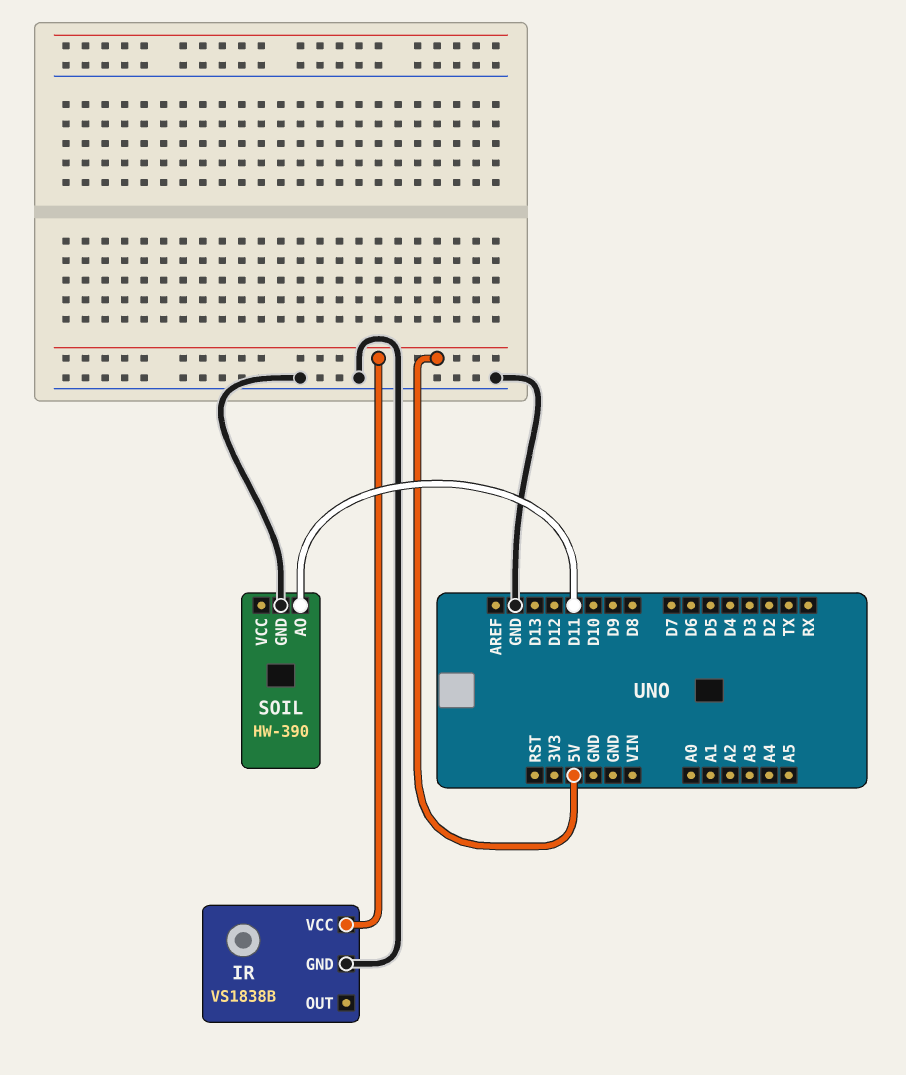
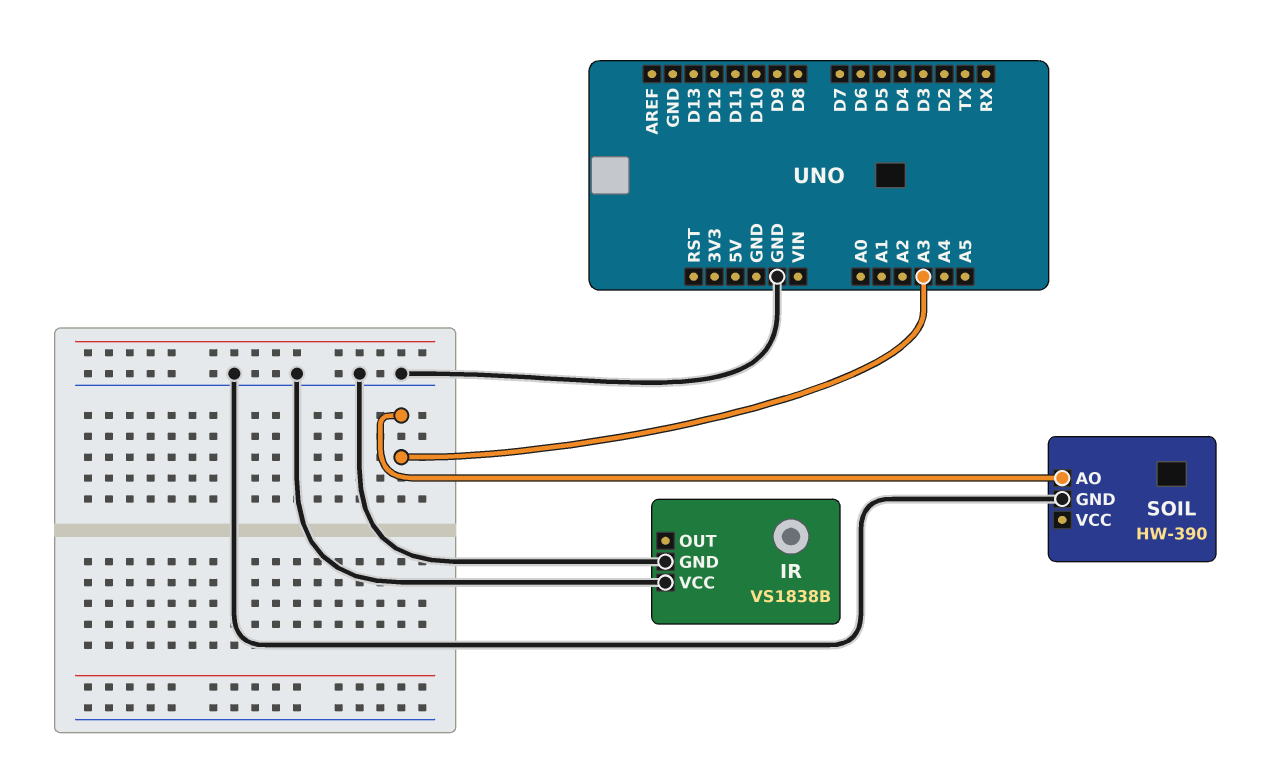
IR pin VCC: 5V -> GND
SOIL pin AO: D11 -> A3

